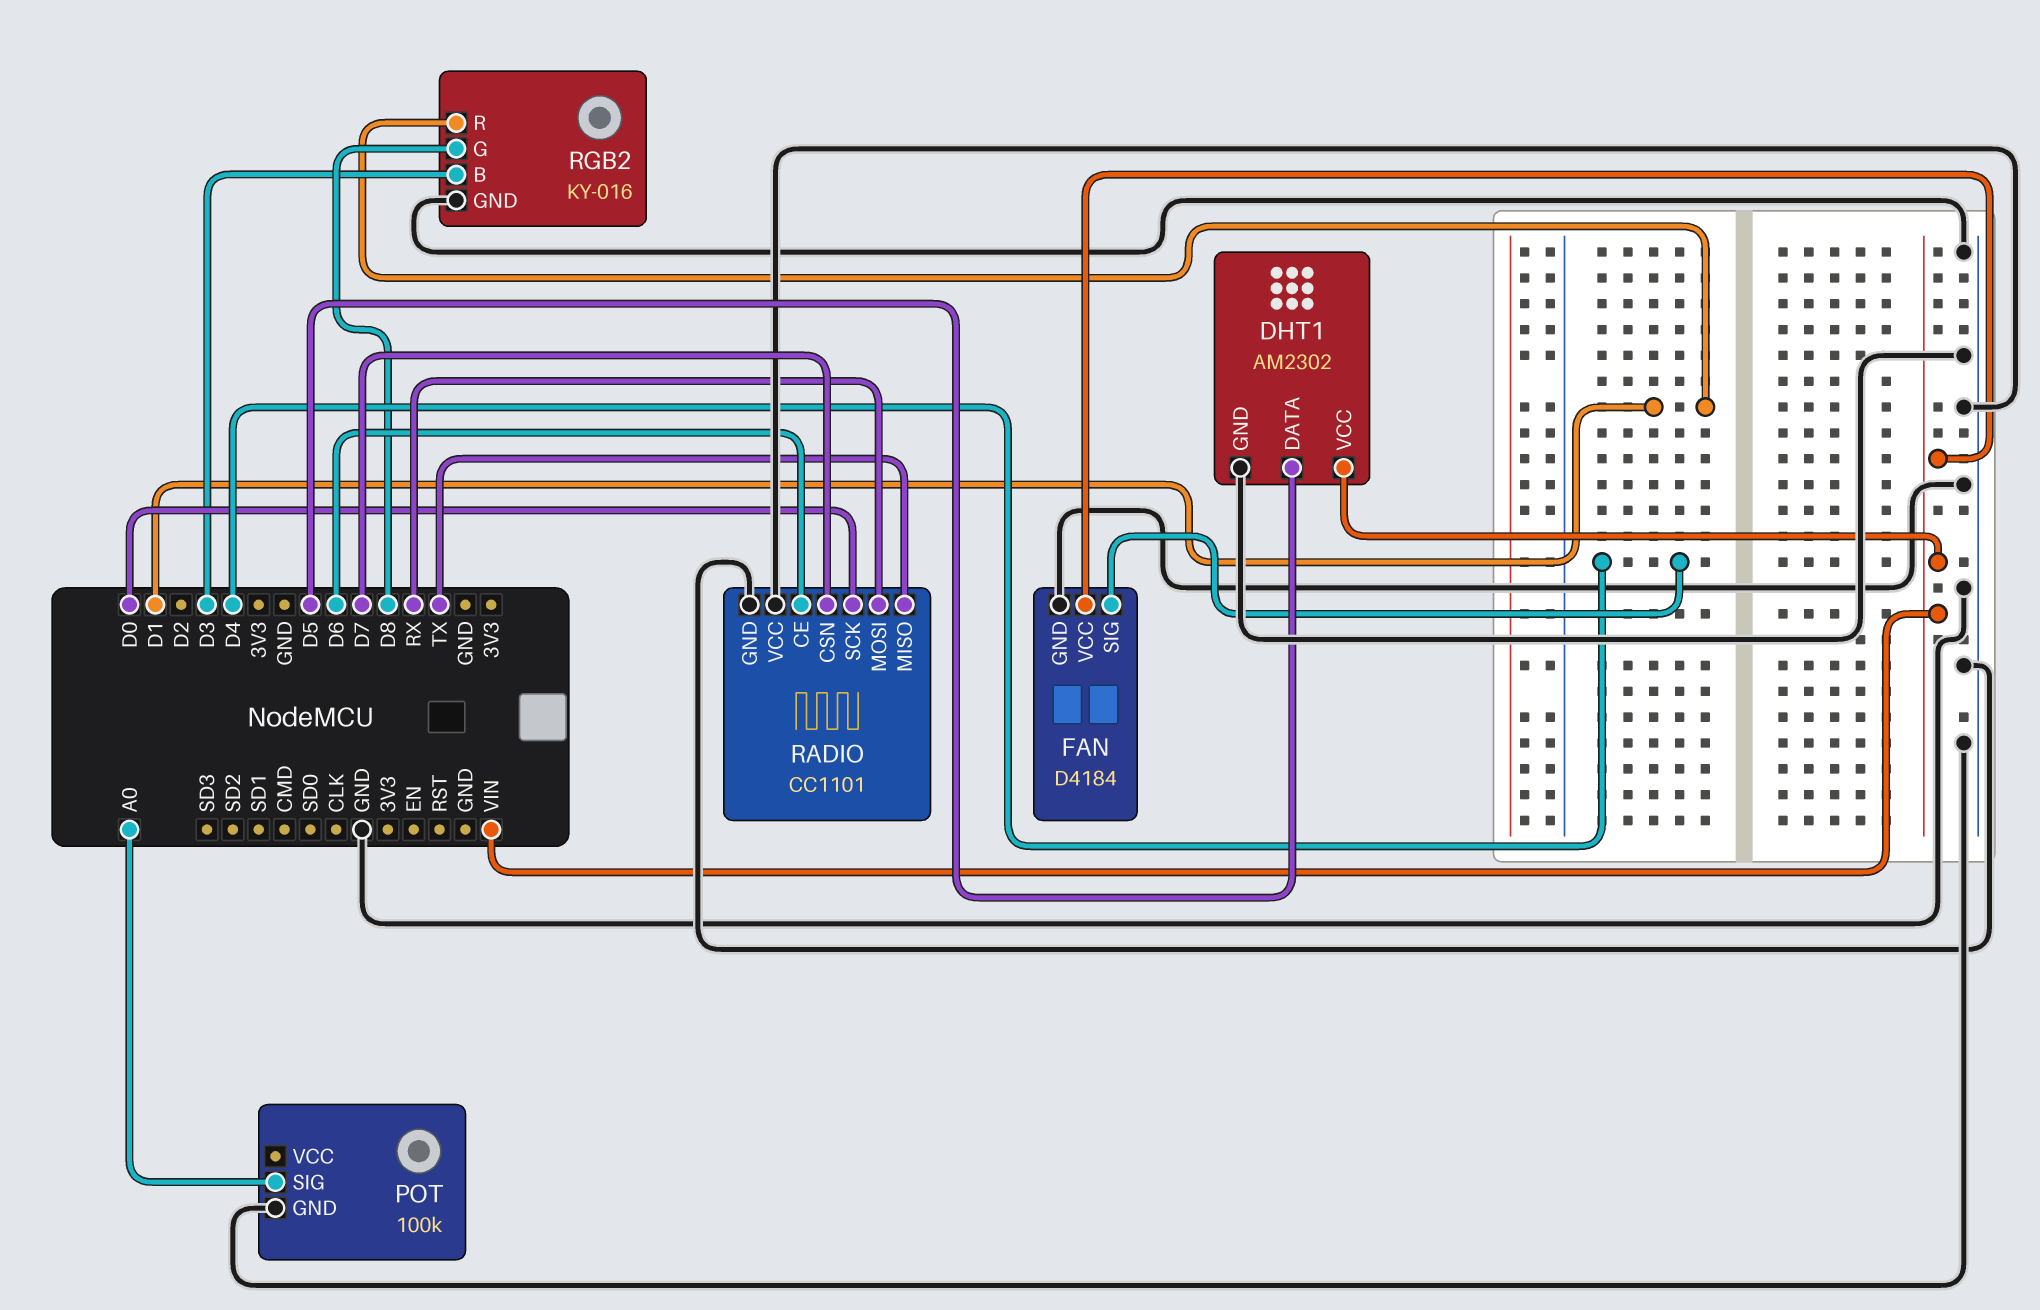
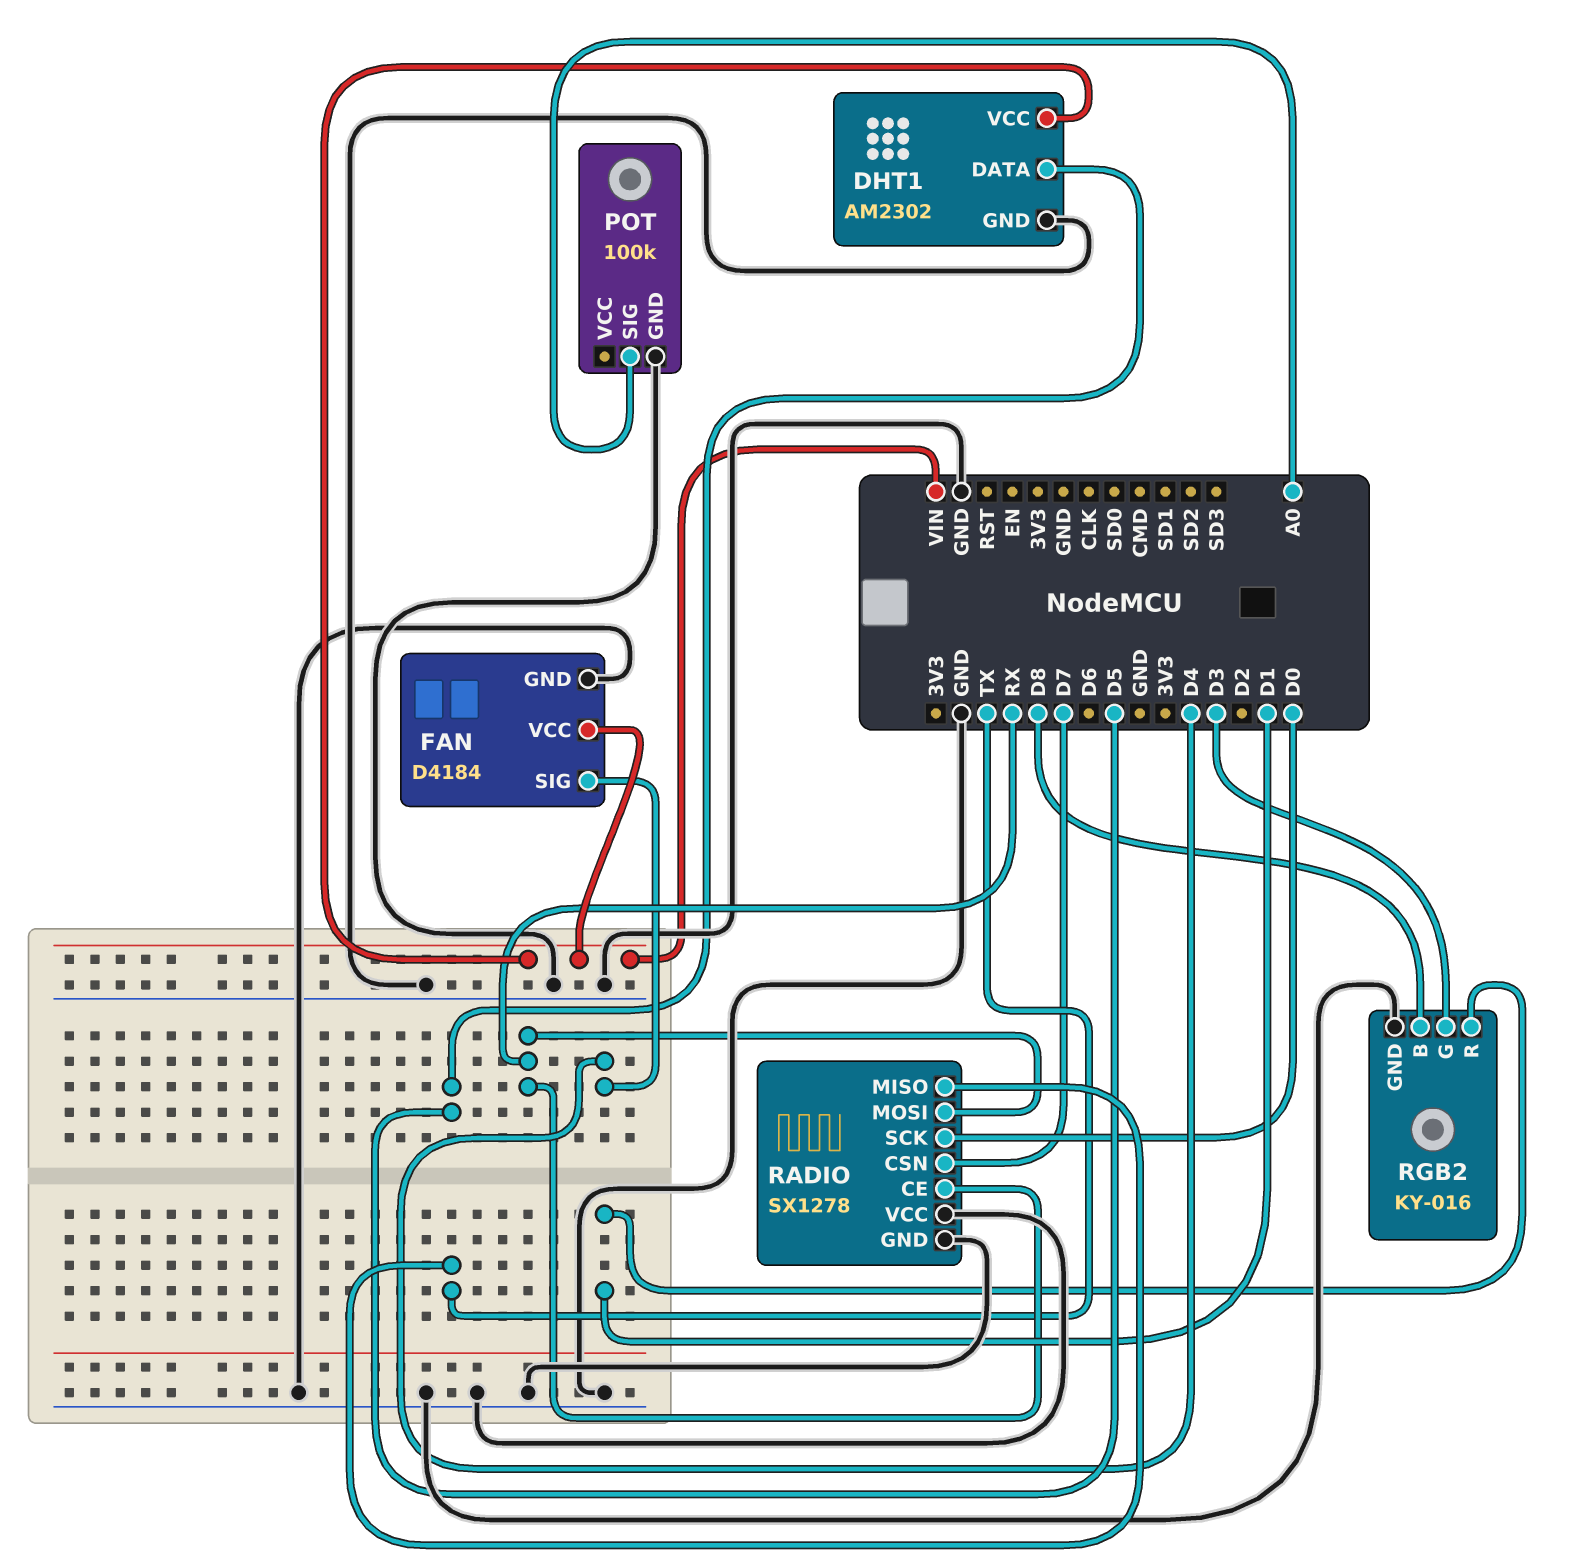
RADIO: CC1101 -> SX1278
RADIO pin CE: D6 -> RX
RGB2 pin B: D3 -> D8
RGB2 pin G: D8 -> D3

